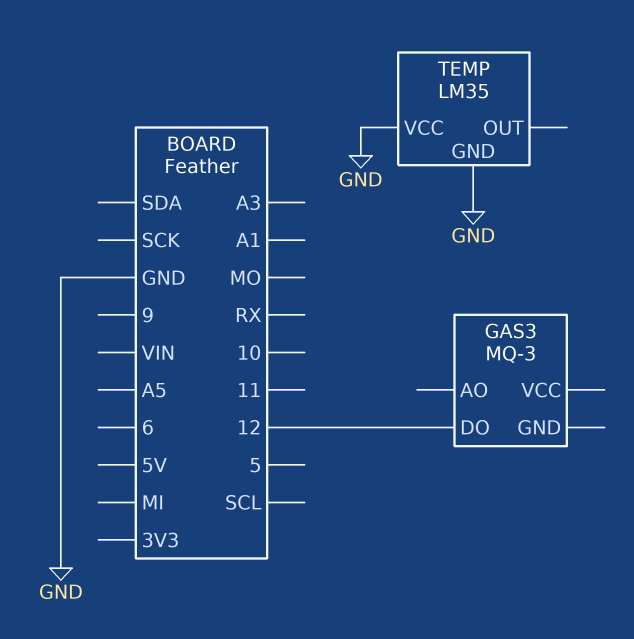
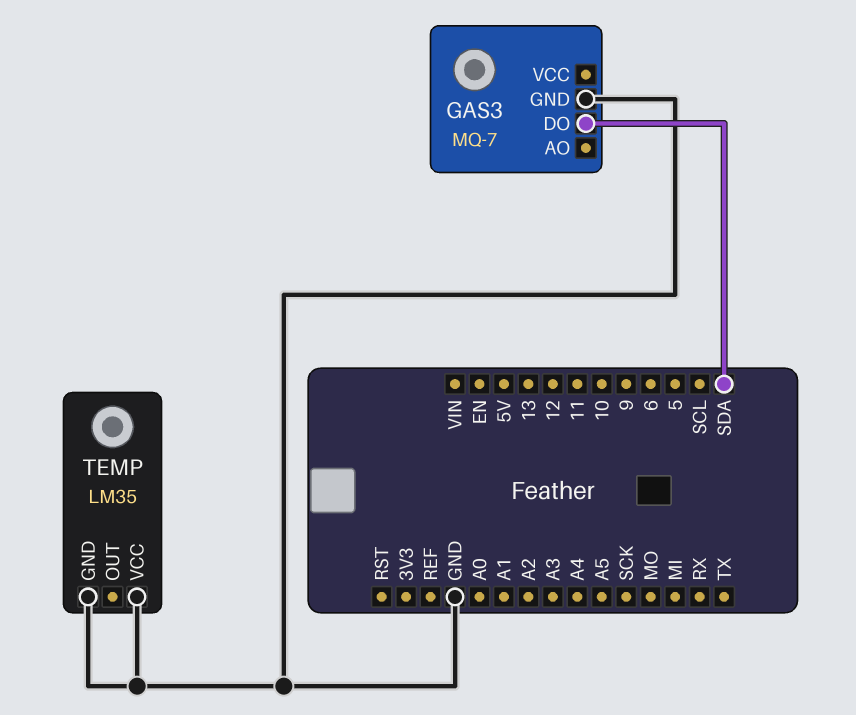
GAS3: MQ-3 -> MQ-7
GAS3 pin DO: 12 -> SDA
GAS3 pin GND: none -> GND

